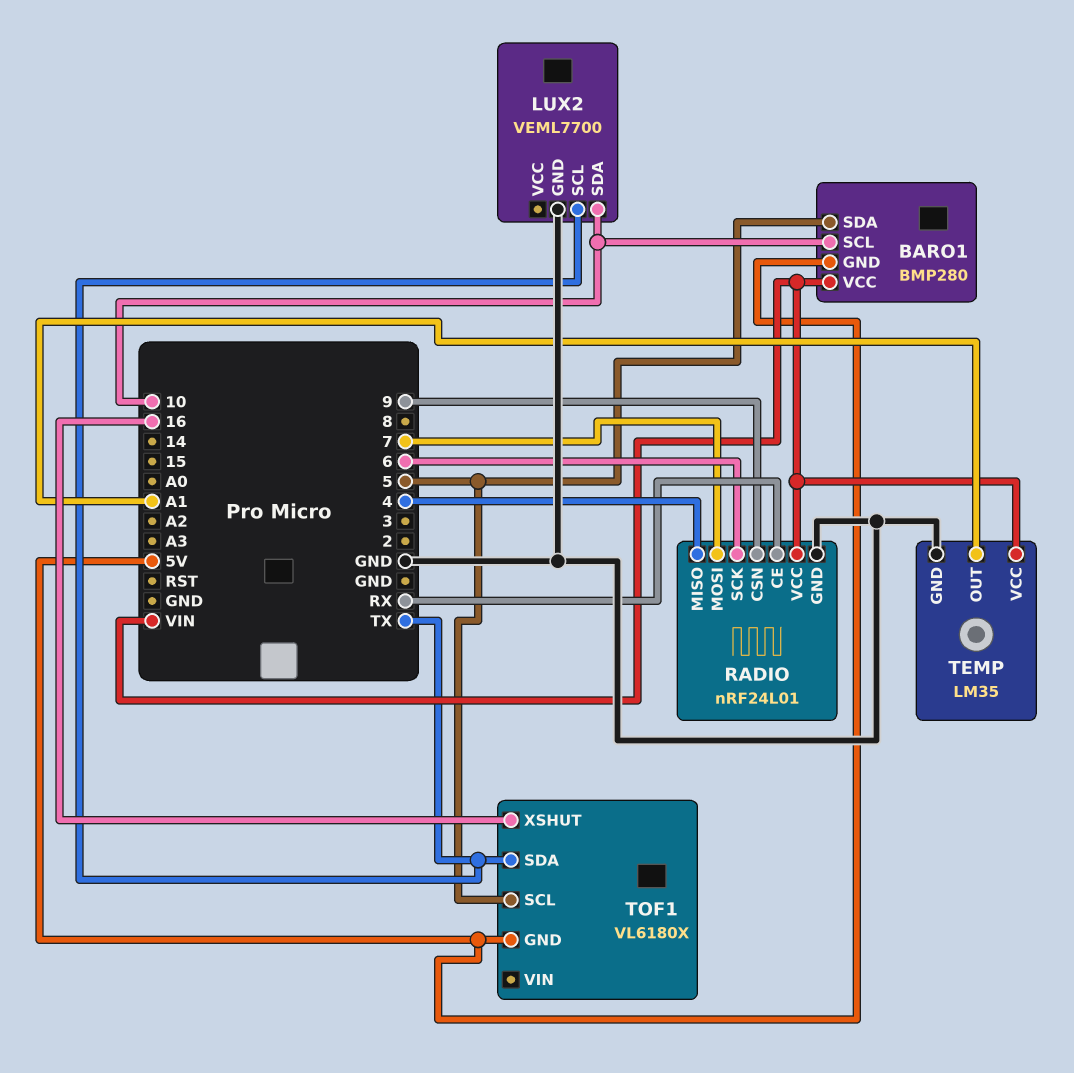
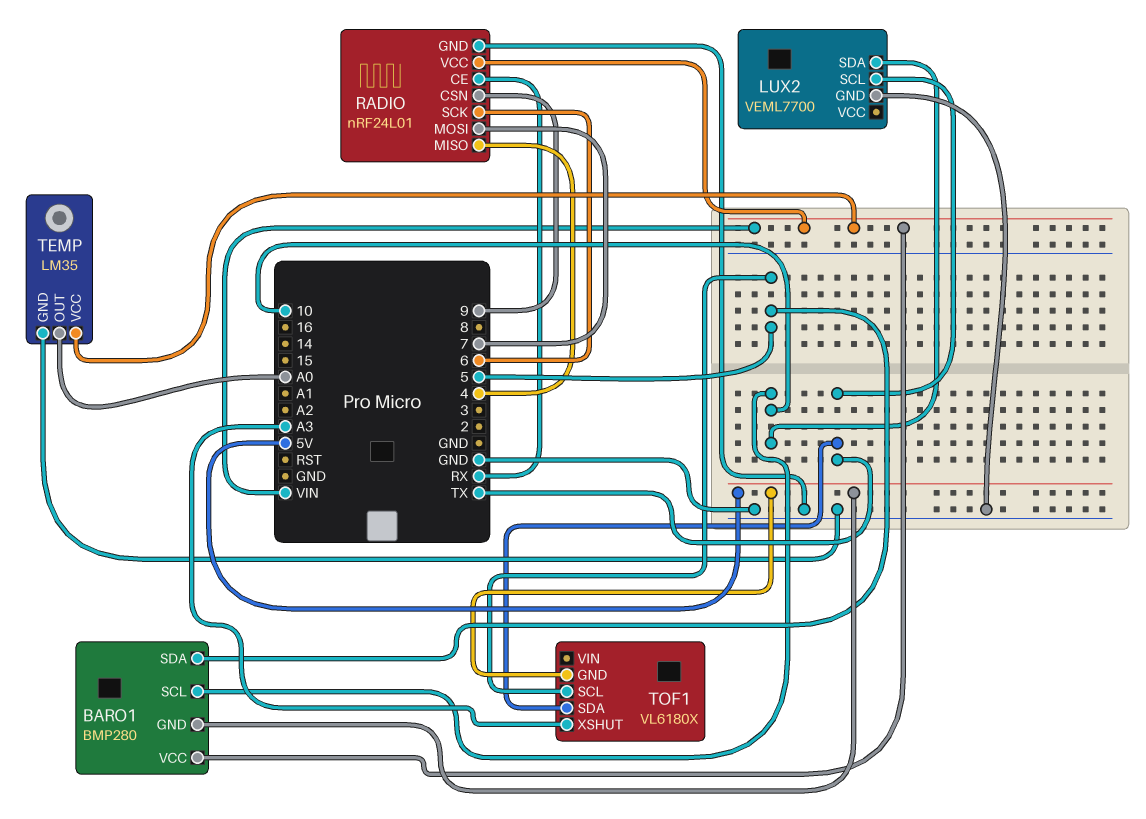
TEMP pin OUT: A1 -> A0
TOF1 pin XSHUT: 16 -> A3

